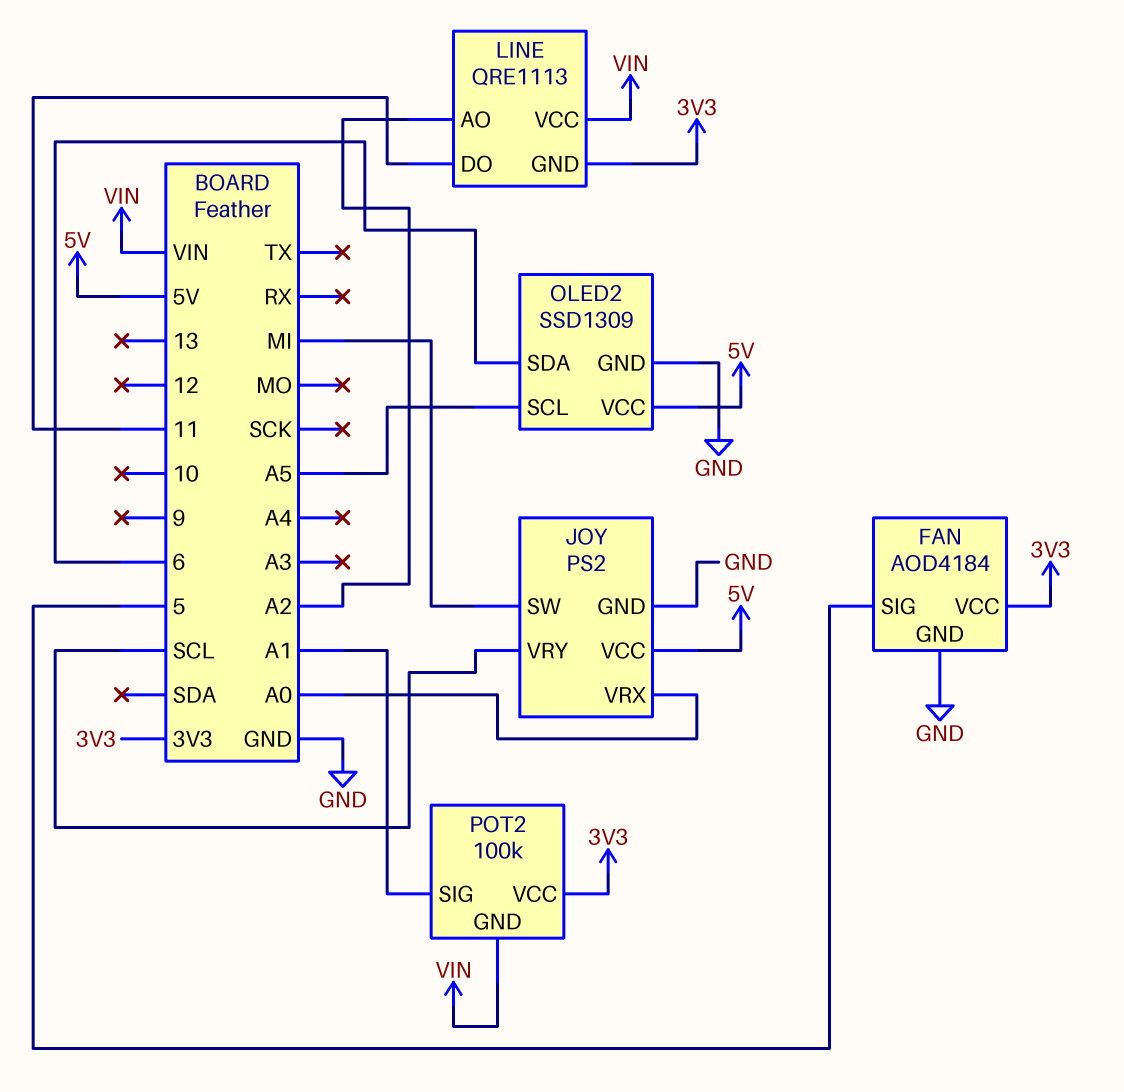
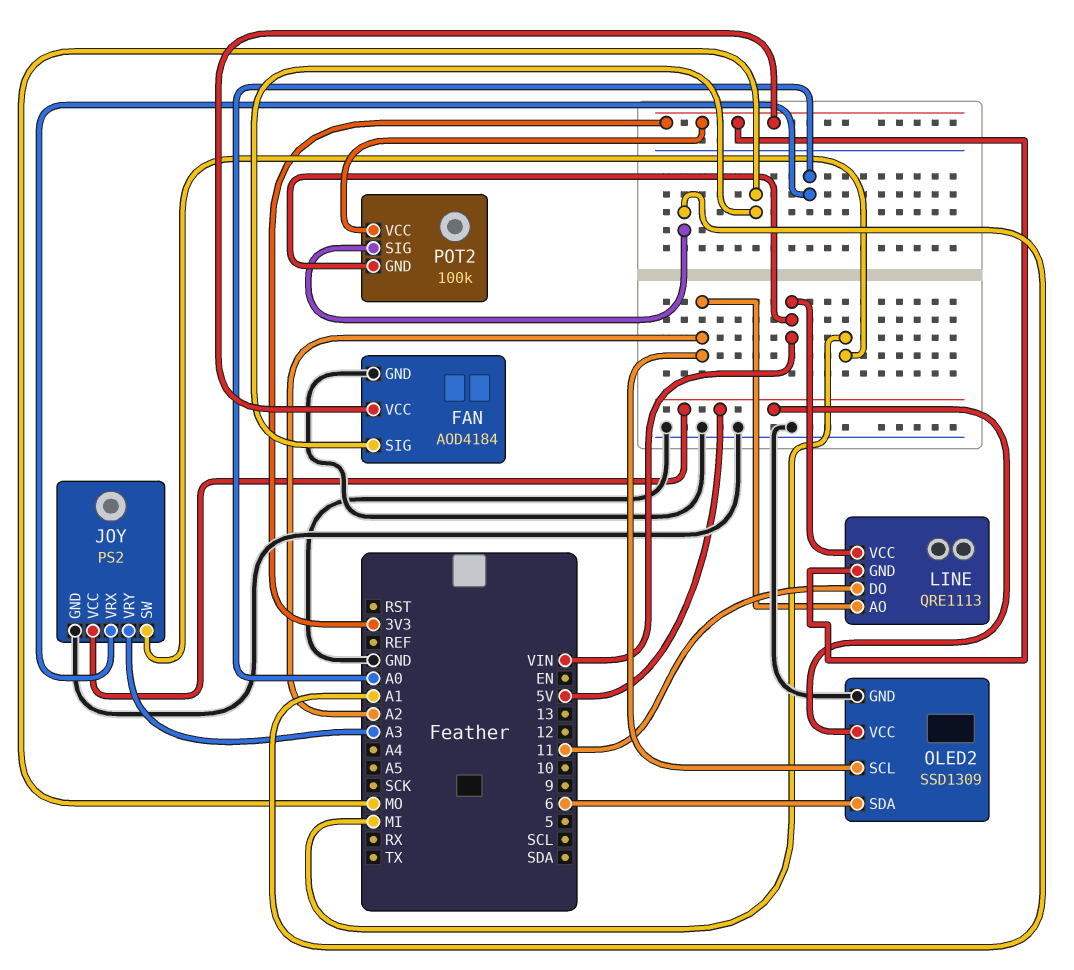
FAN pin SIG: 5 -> MO
JOY pin VRY: SCL -> A3
OLED2 pin SCL: A5 -> A2

